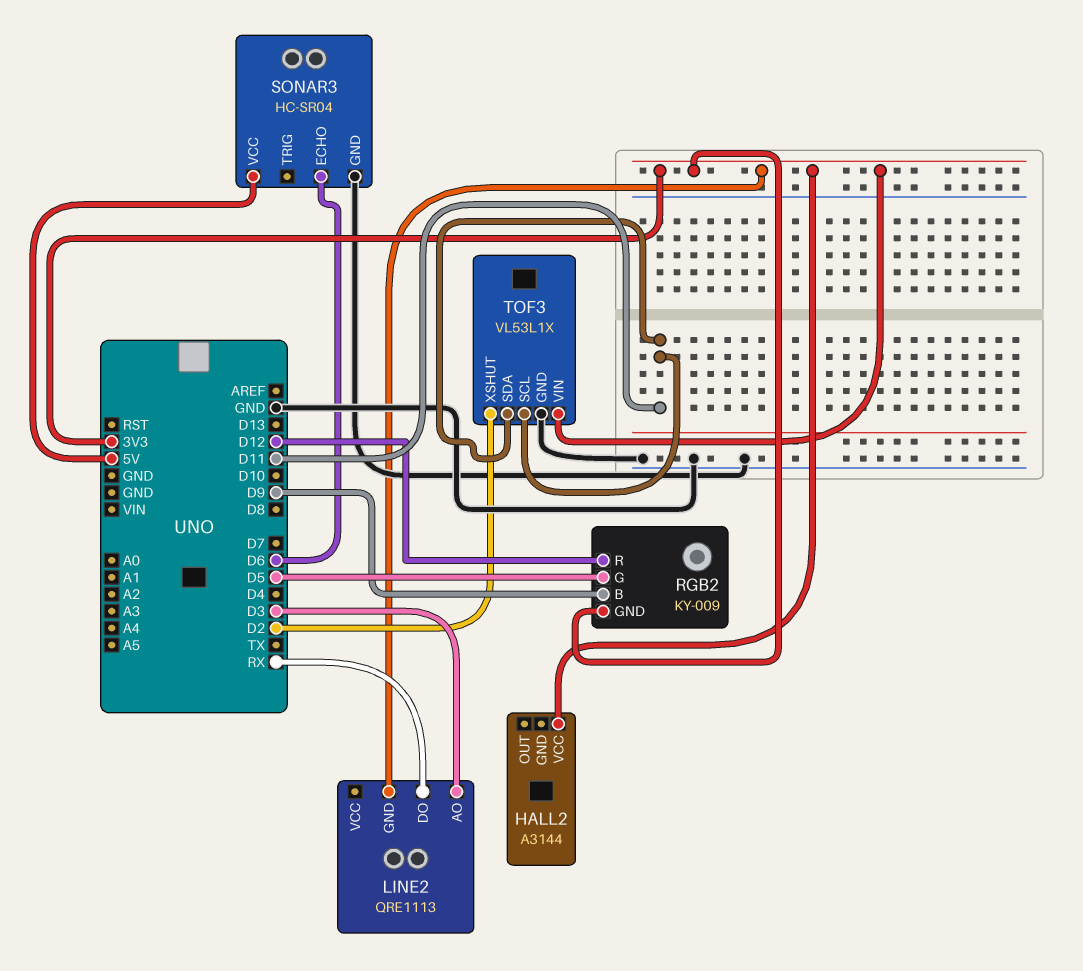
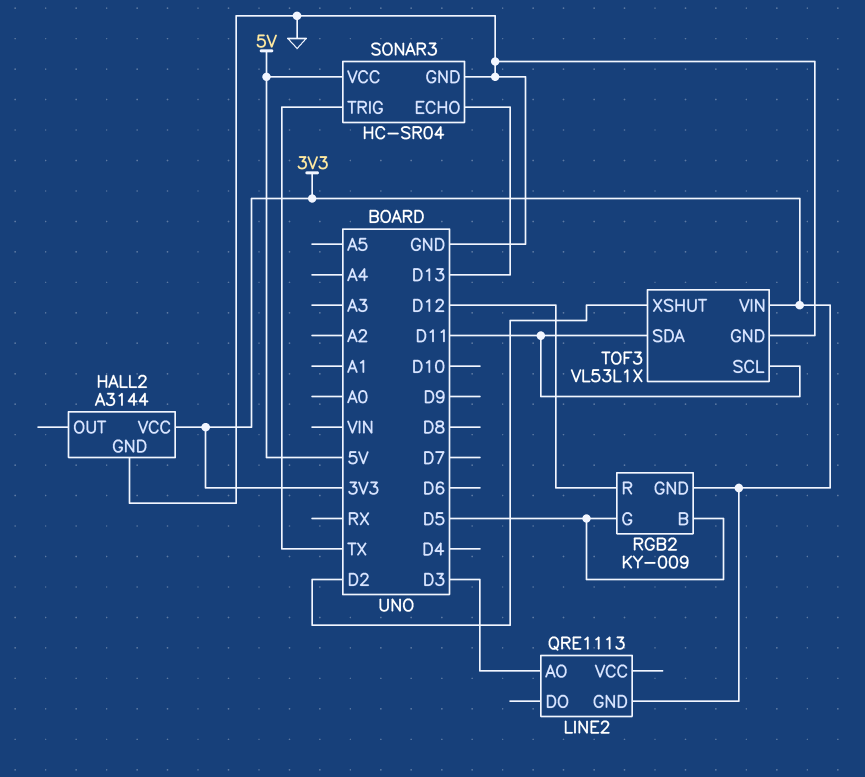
HALL2 pin GND: none -> GND
LINE2 pin DO: RX -> none
RGB2 pin B: D9 -> D5
SONAR3 pin ECHO: D6 -> D13
SONAR3 pin TRIG: none -> TX

